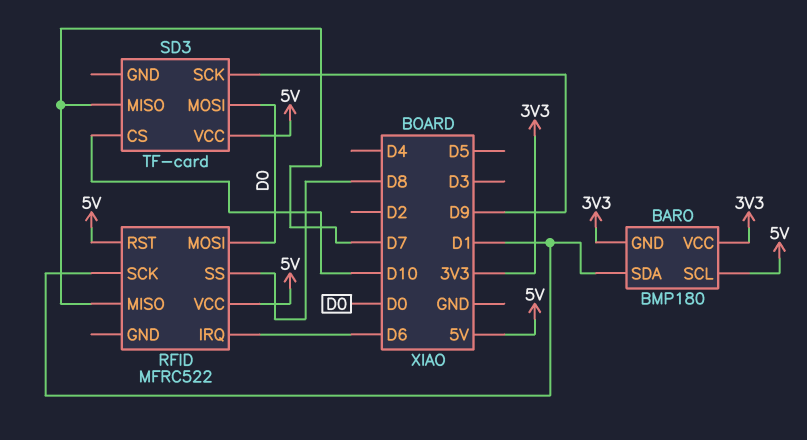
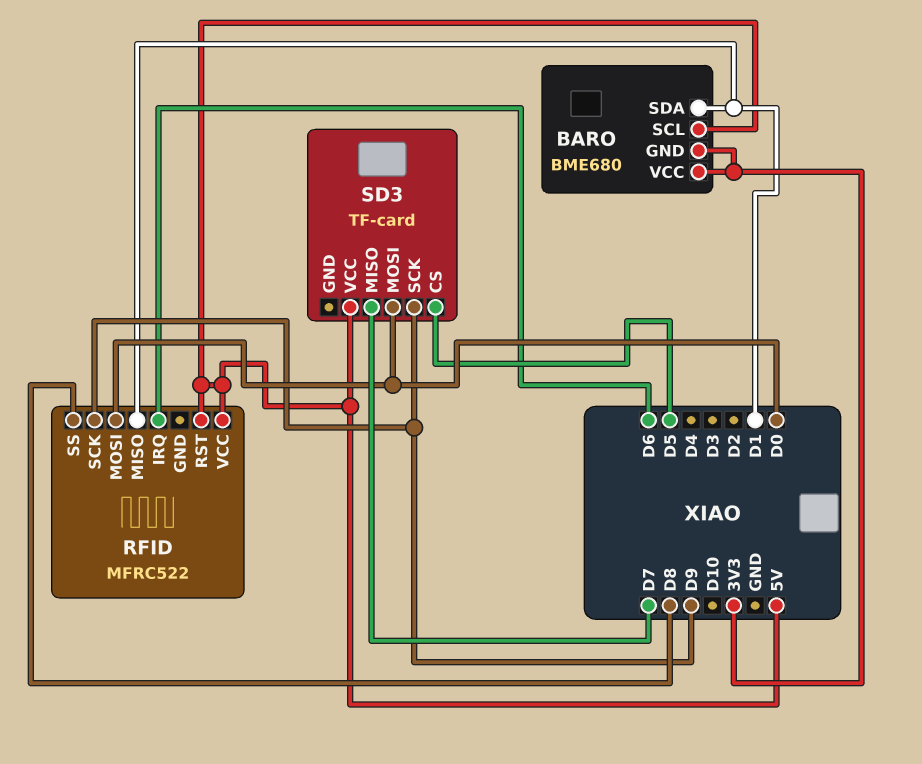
BARO: BMP180 -> BME680
RFID pin MISO: D7 -> D1
RFID pin SCK: D1 -> D9
SD3 pin CS: D10 -> D5

